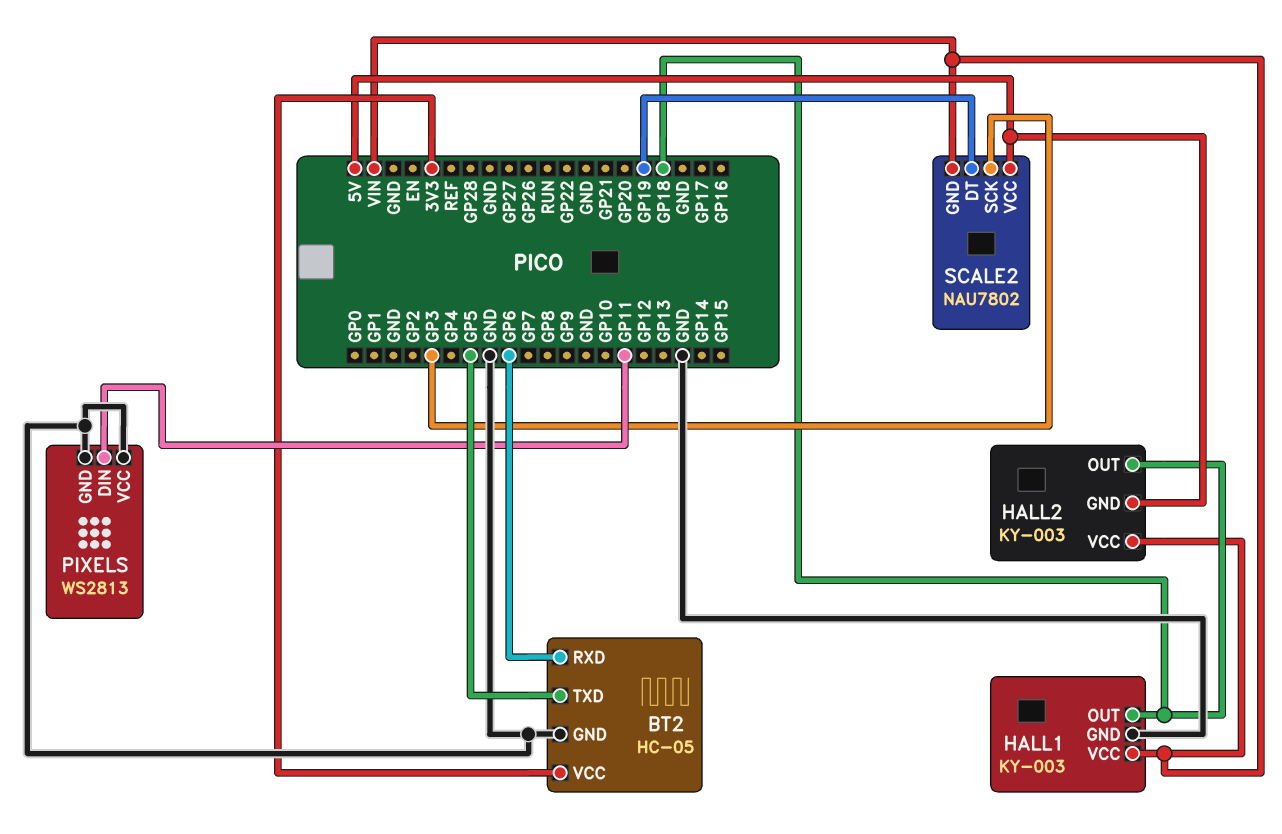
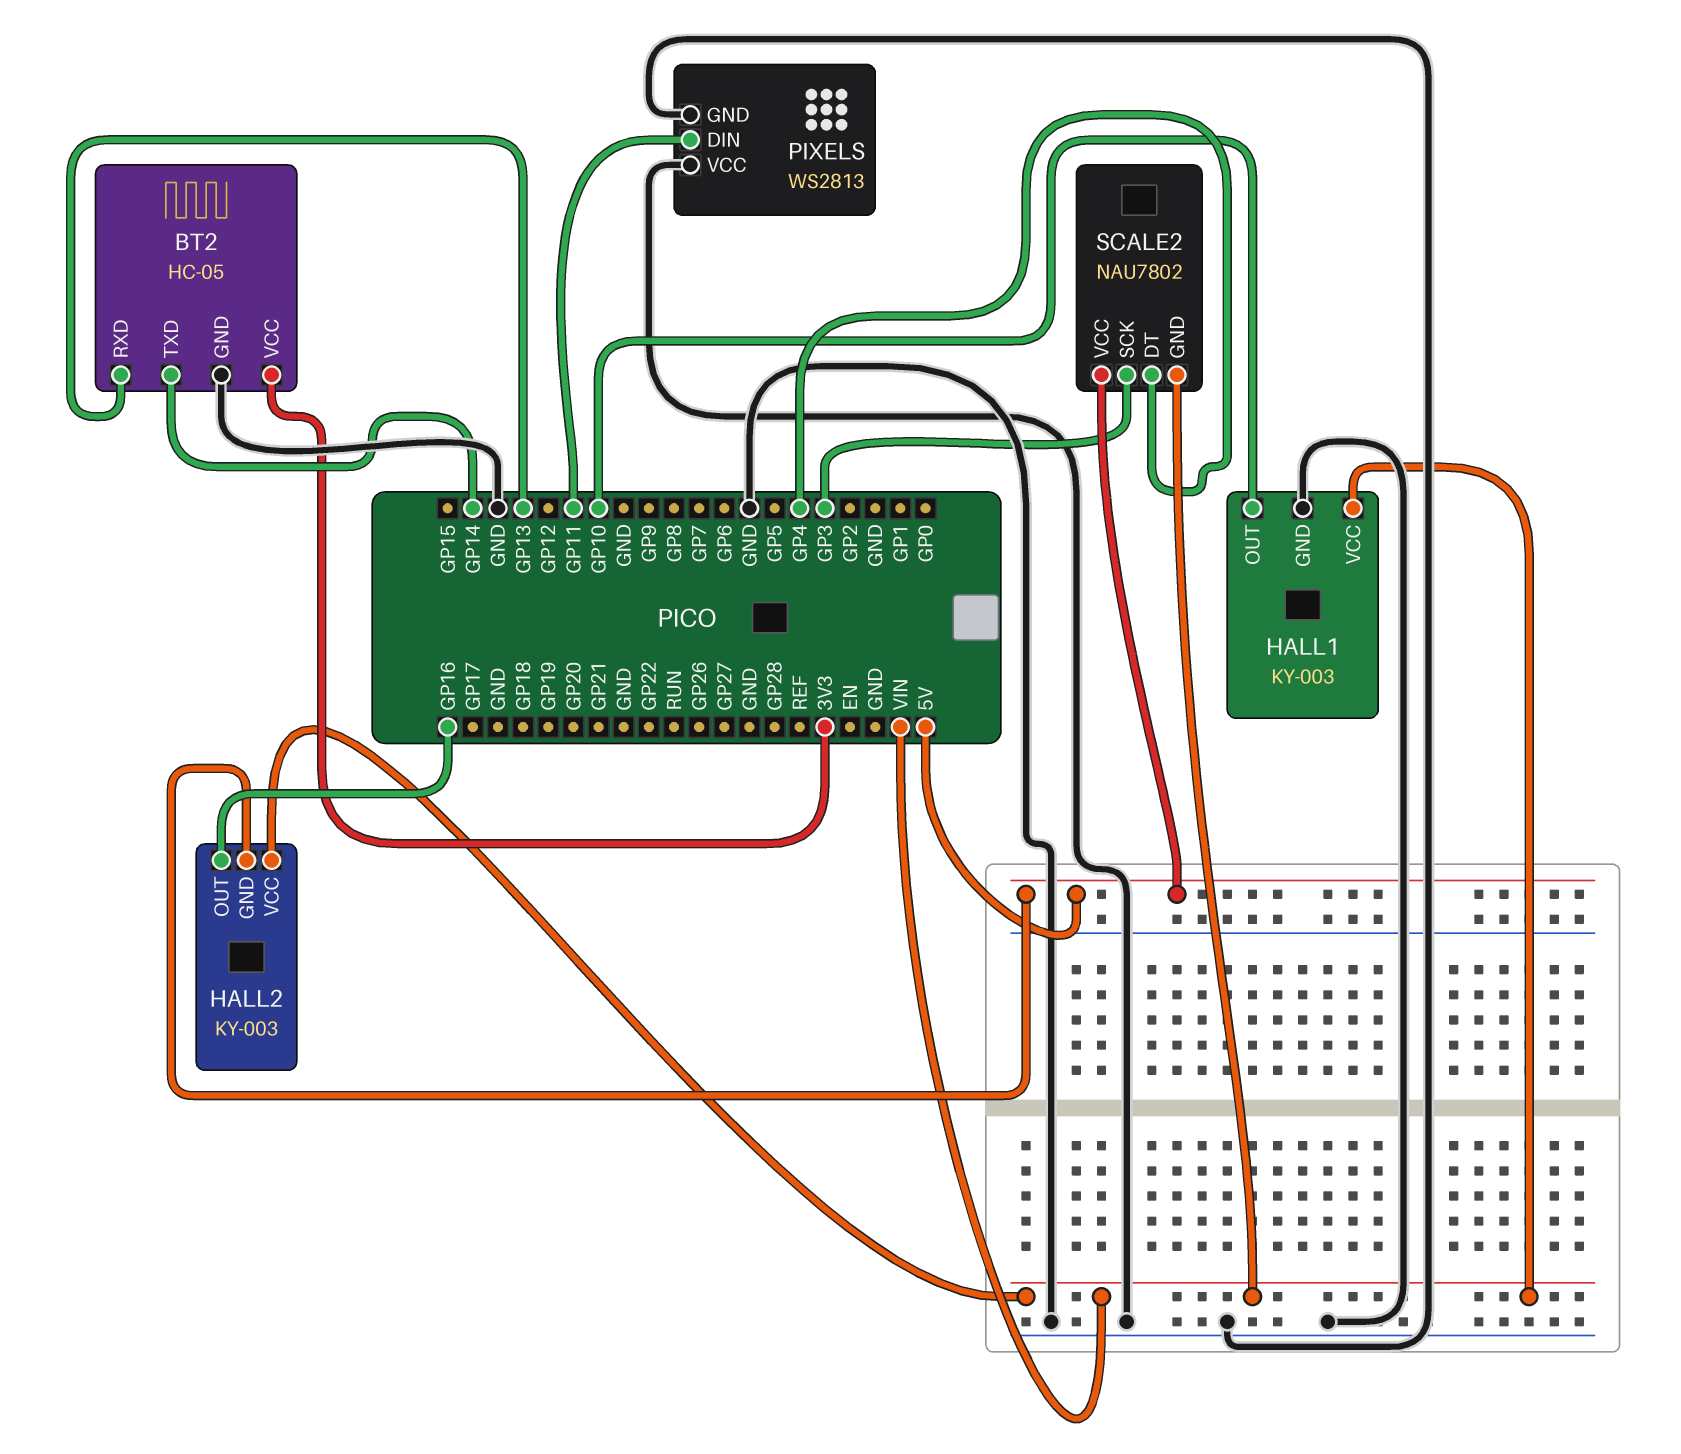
BT2 pin RXD: GP6 -> GP13
BT2 pin TXD: GP5 -> GP14
HALL1 pin OUT: GP18 -> GP10
HALL2 pin OUT: GP18 -> GP16
SCALE2 pin DT: GP19 -> GP4

